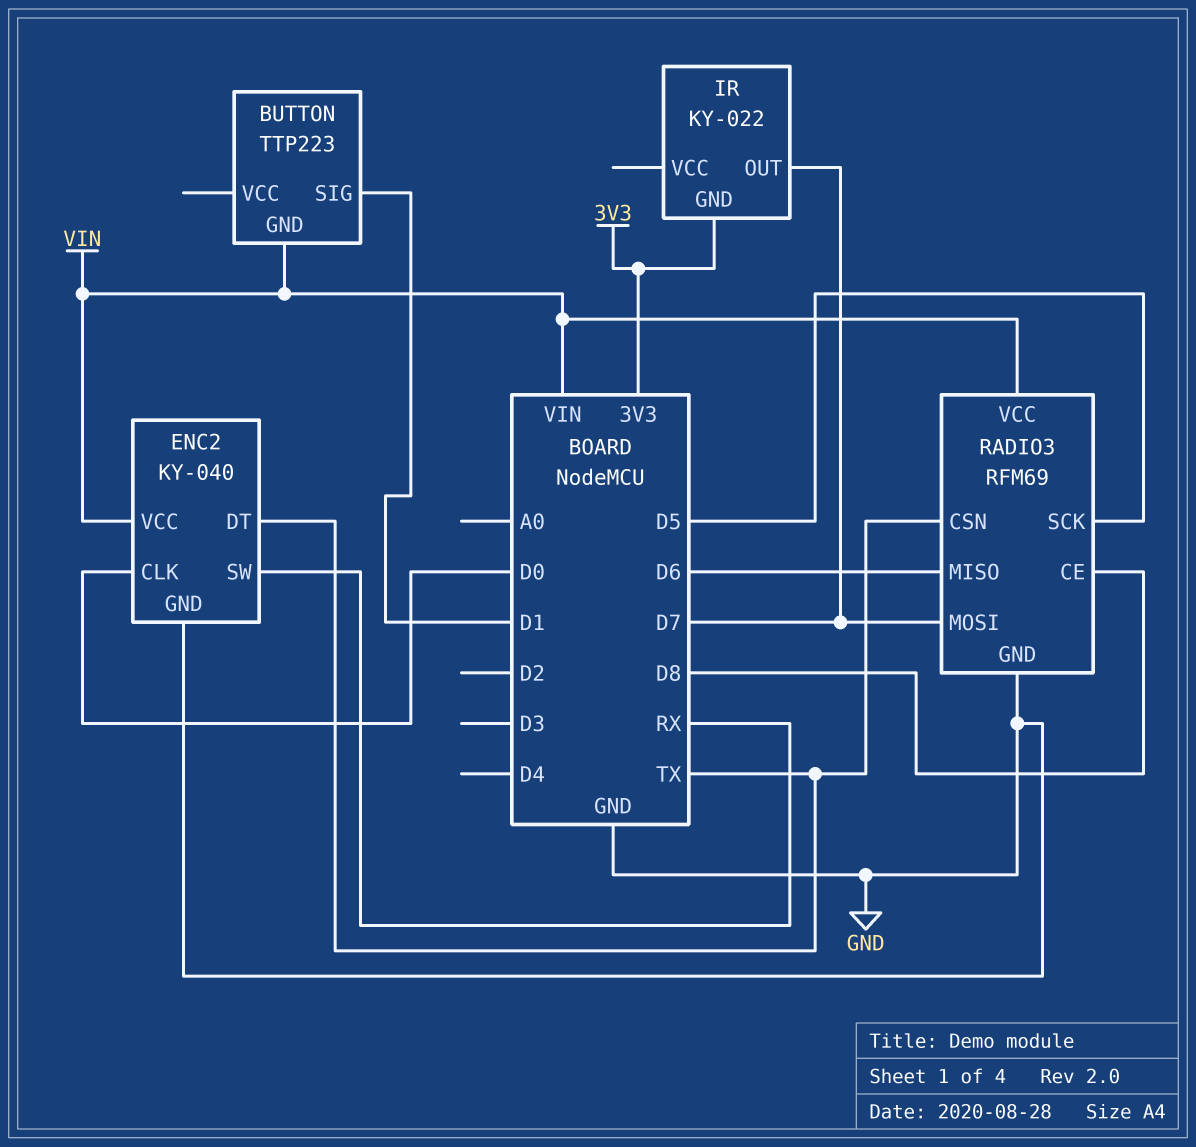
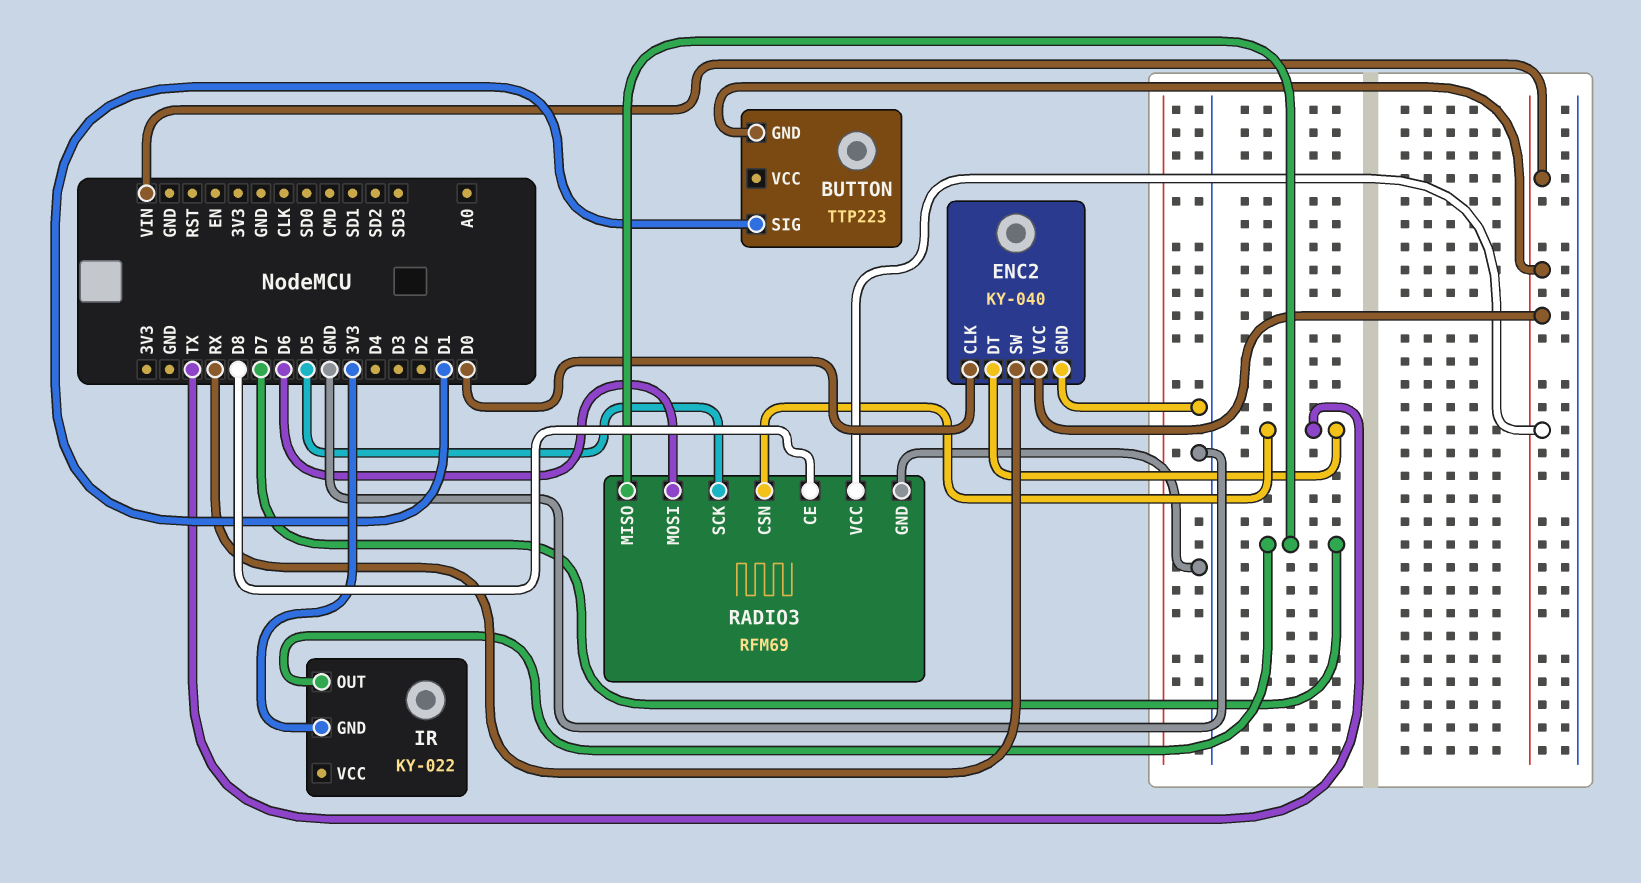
RADIO3 pin MISO: D6 -> D7
RADIO3 pin MOSI: D7 -> D6

